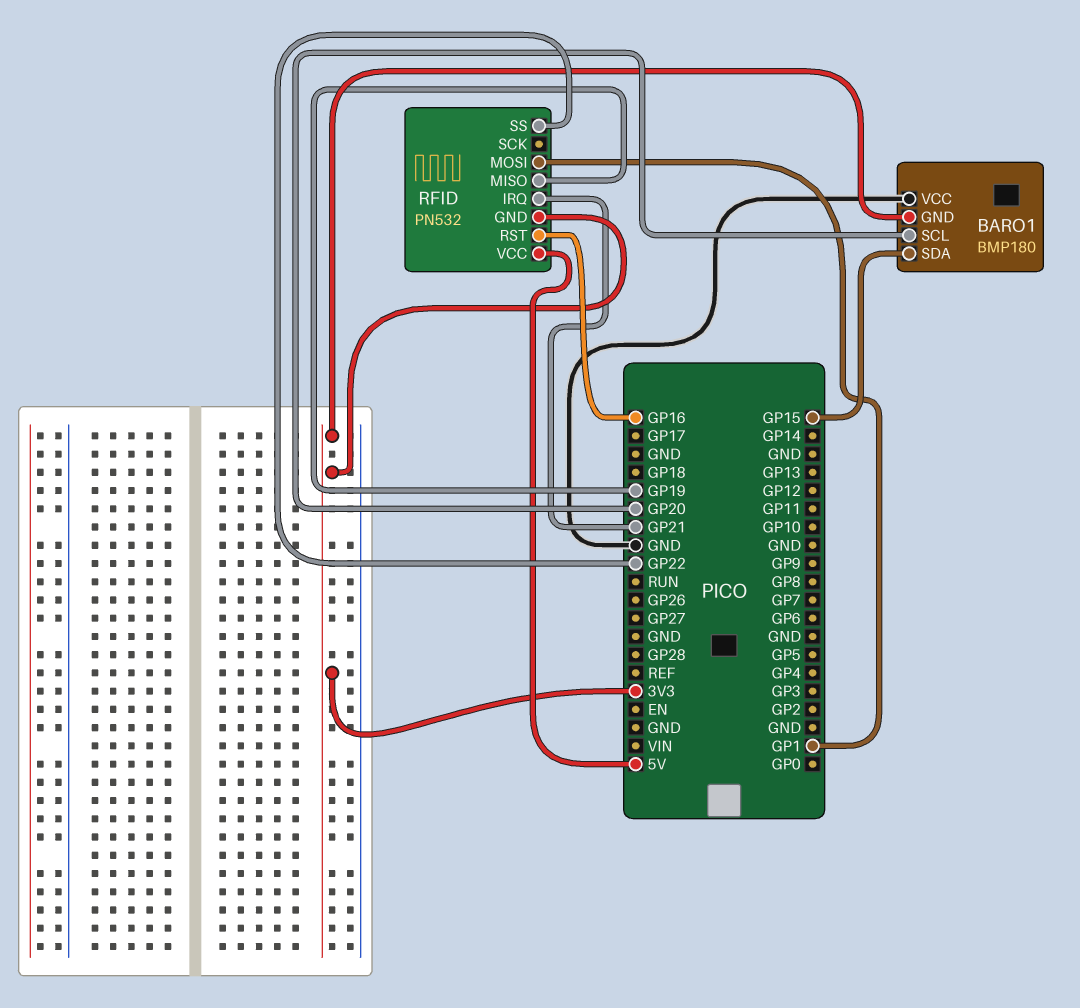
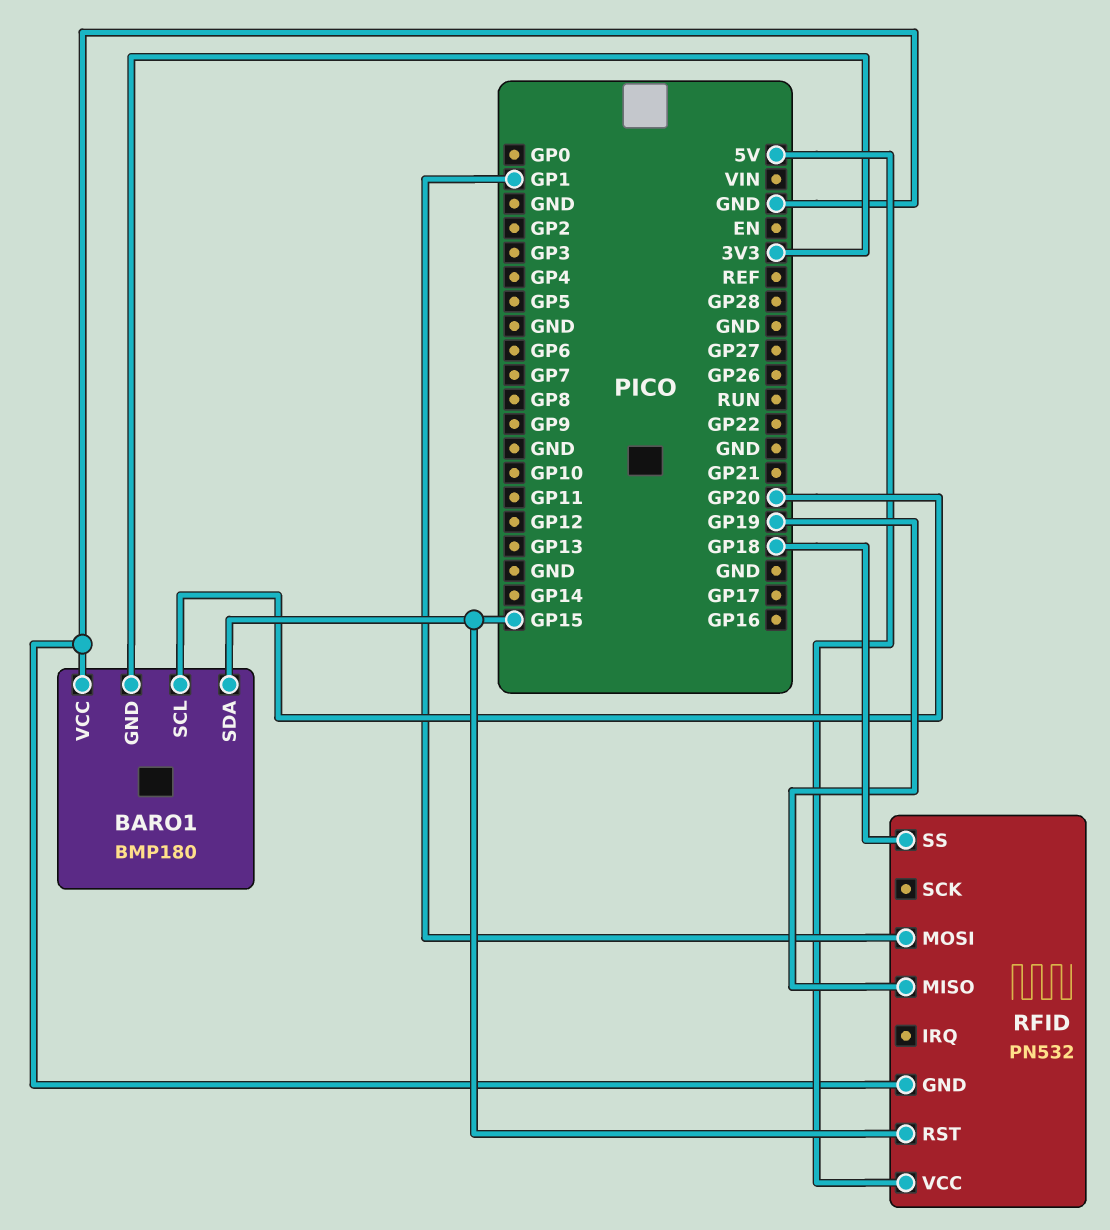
RFID pin GND: 3V3 -> GND
RFID pin IRQ: GP21 -> none
RFID pin RST: GP16 -> GP15
RFID pin SS: GP22 -> GP18

